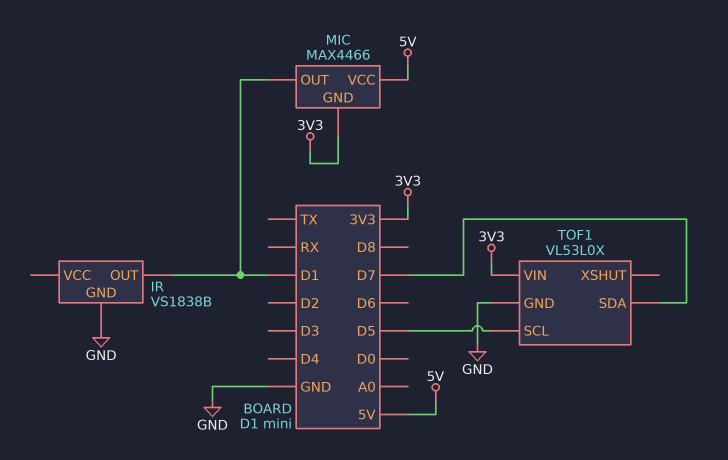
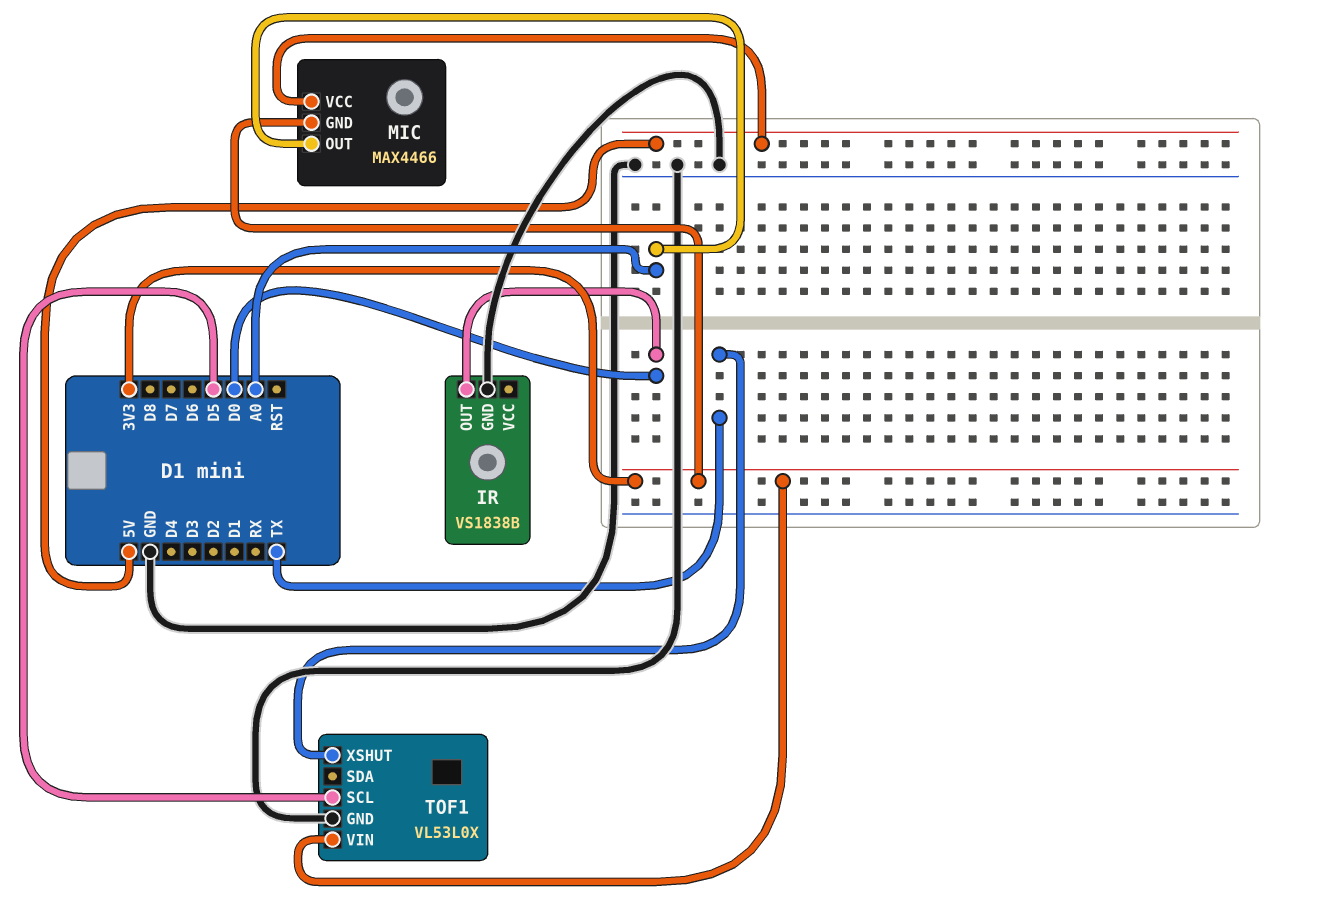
IR pin OUT: D1 -> D0
MIC pin OUT: D1 -> A0
TOF1 pin SDA: D7 -> none
TOF1 pin XSHUT: none -> TX

